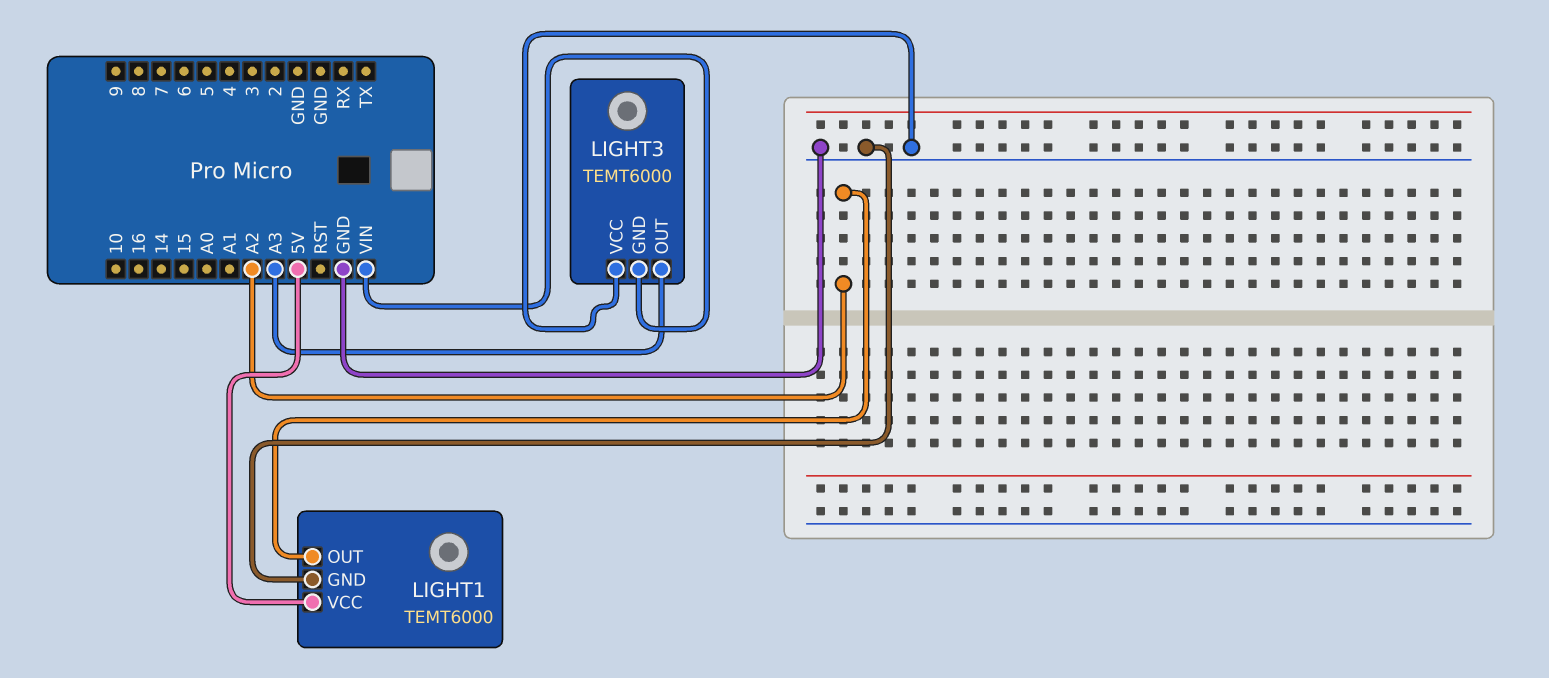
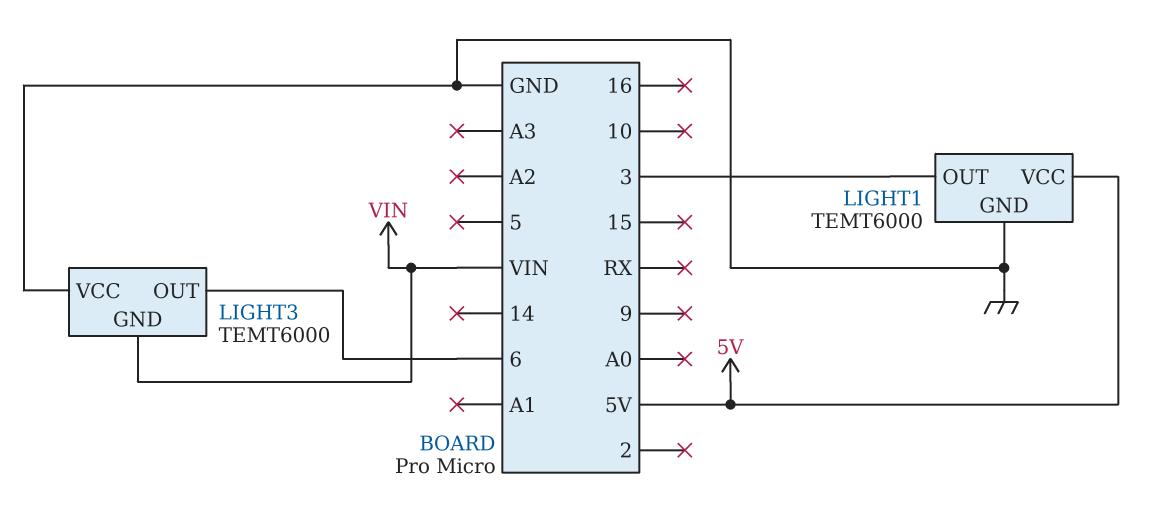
LIGHT1 pin OUT: A2 -> 3
LIGHT3 pin OUT: A3 -> 6

